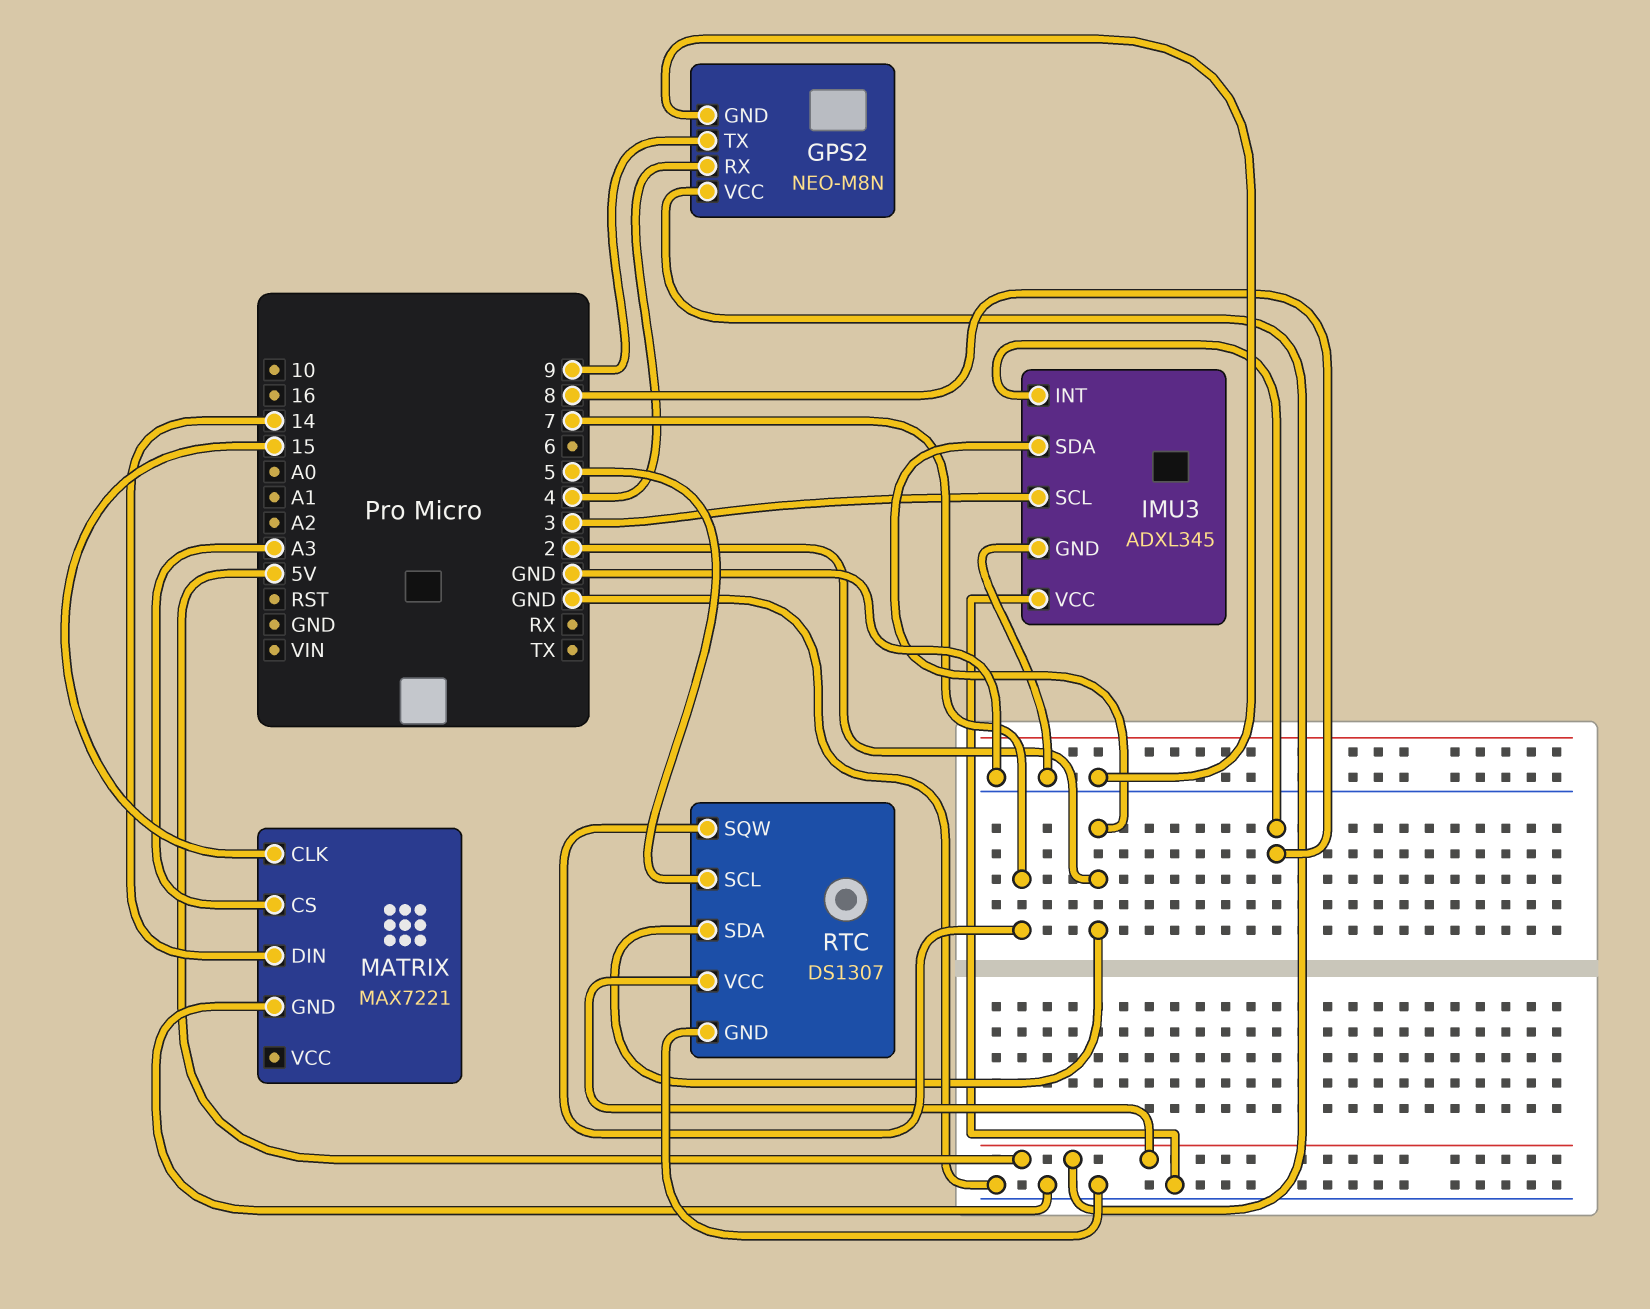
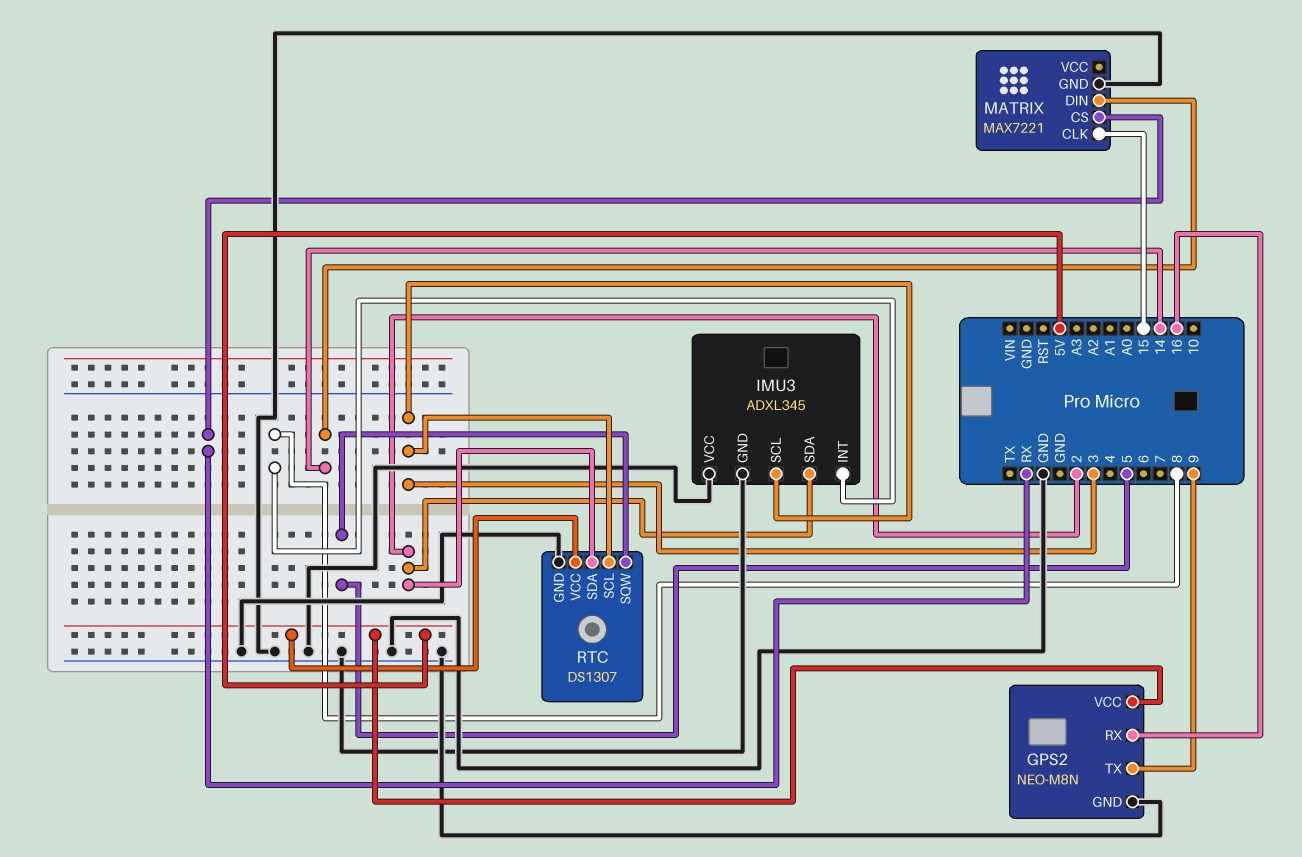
GPS2 pin RX: 4 -> 16
MATRIX pin CS: A3 -> RX
RTC pin SCL: 5 -> 3
RTC pin SQW: 7 -> 5

